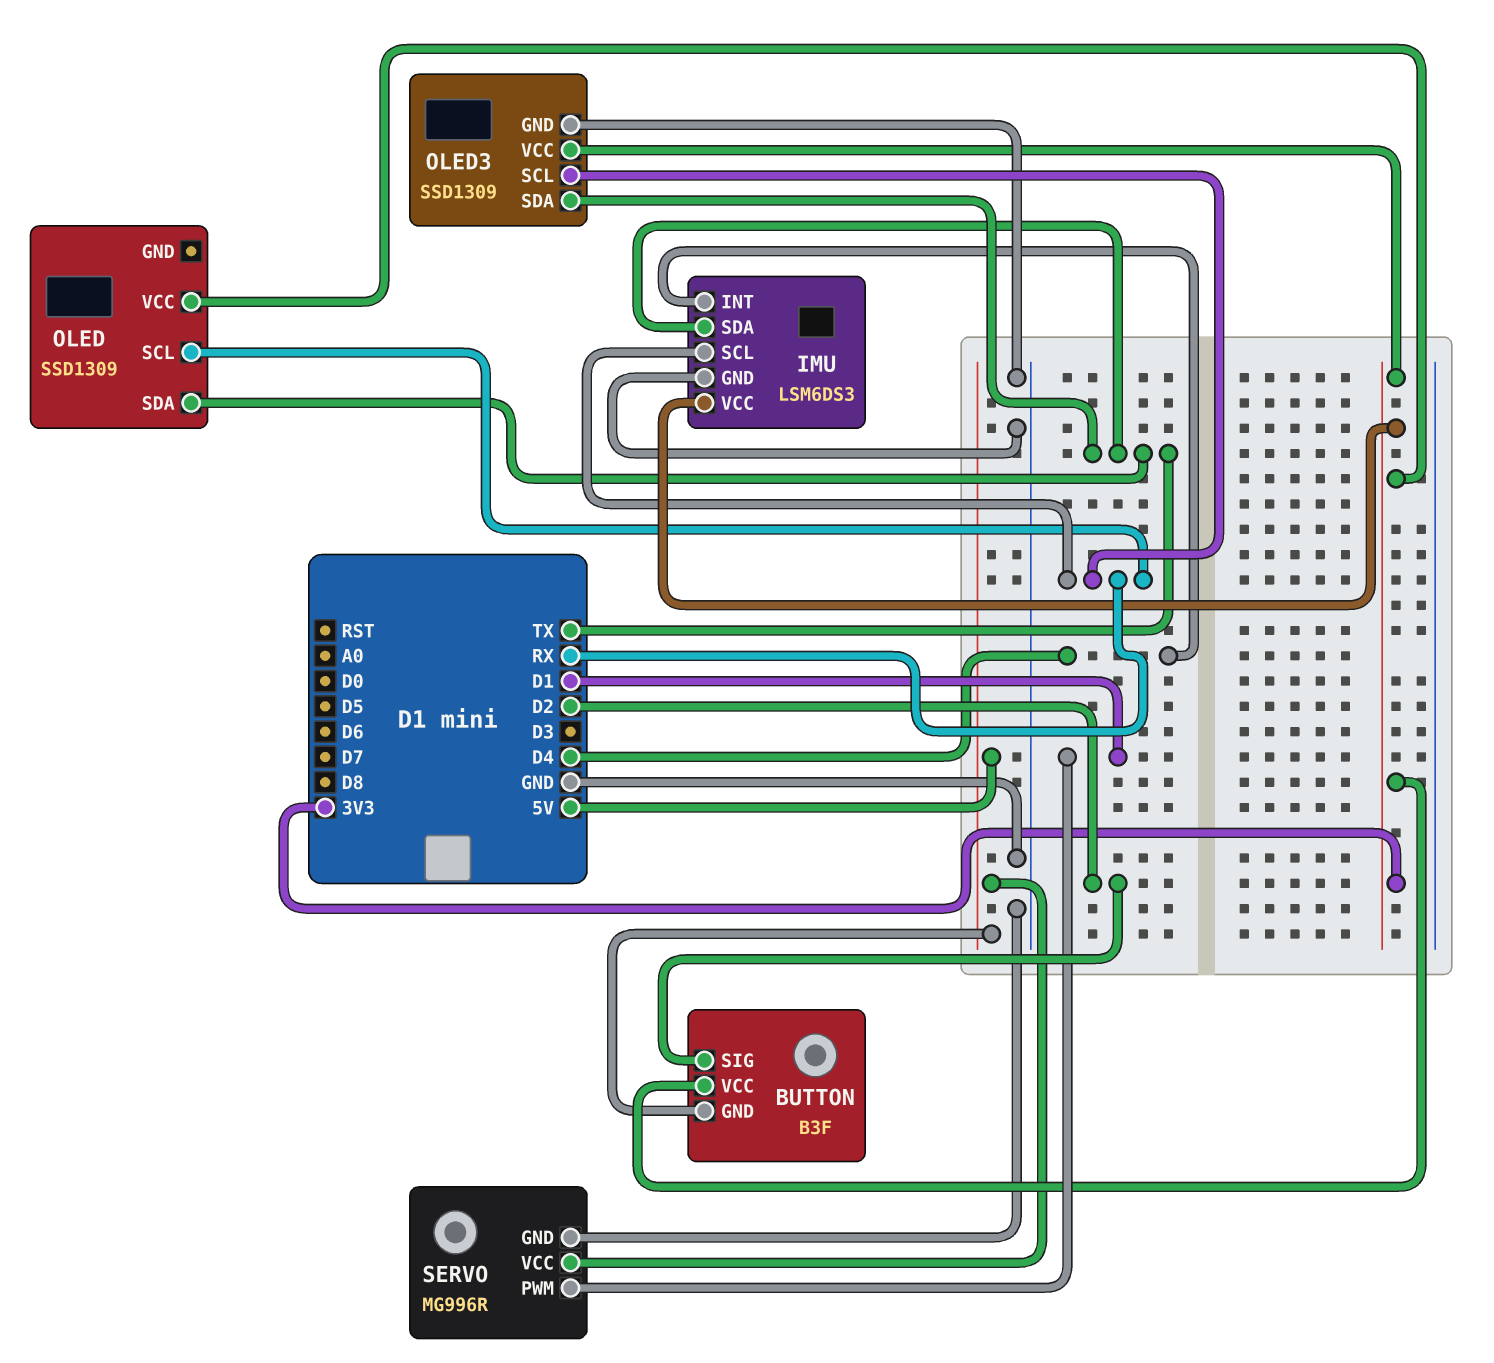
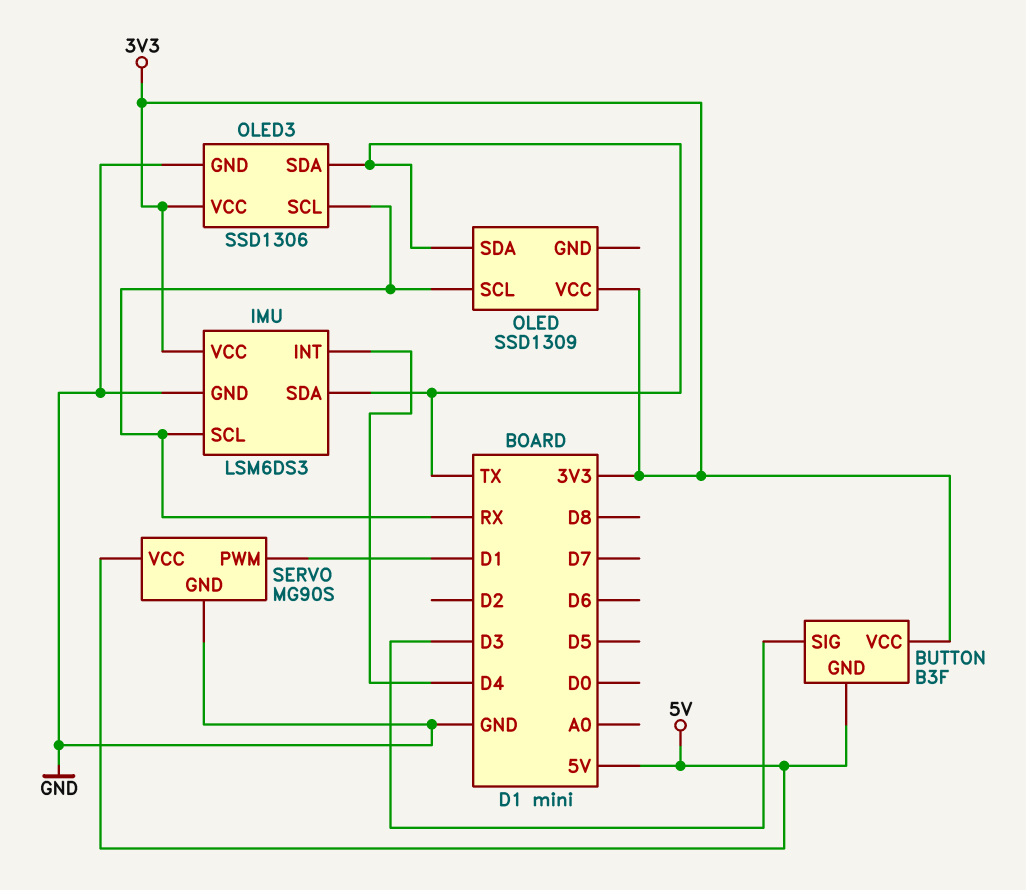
BUTTON pin SIG: D2 -> D3
OLED3: SSD1309 -> SSD1306
SERVO: MG996R -> MG90S

